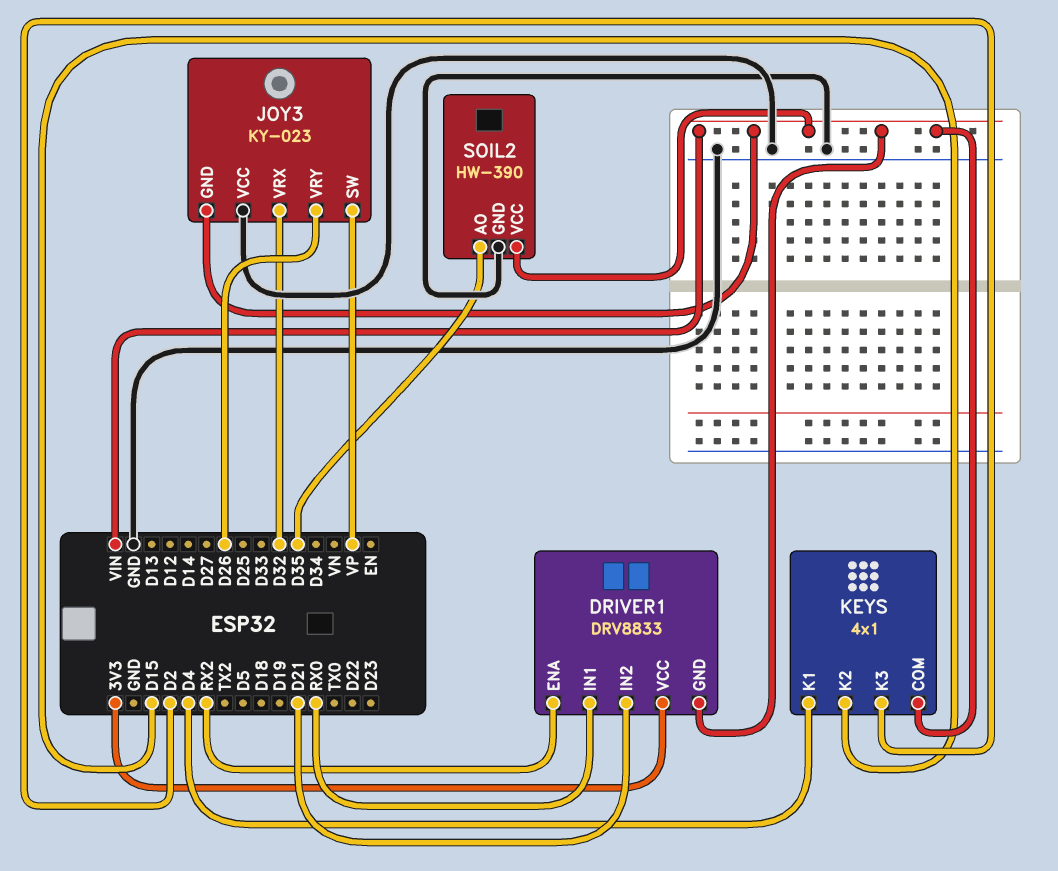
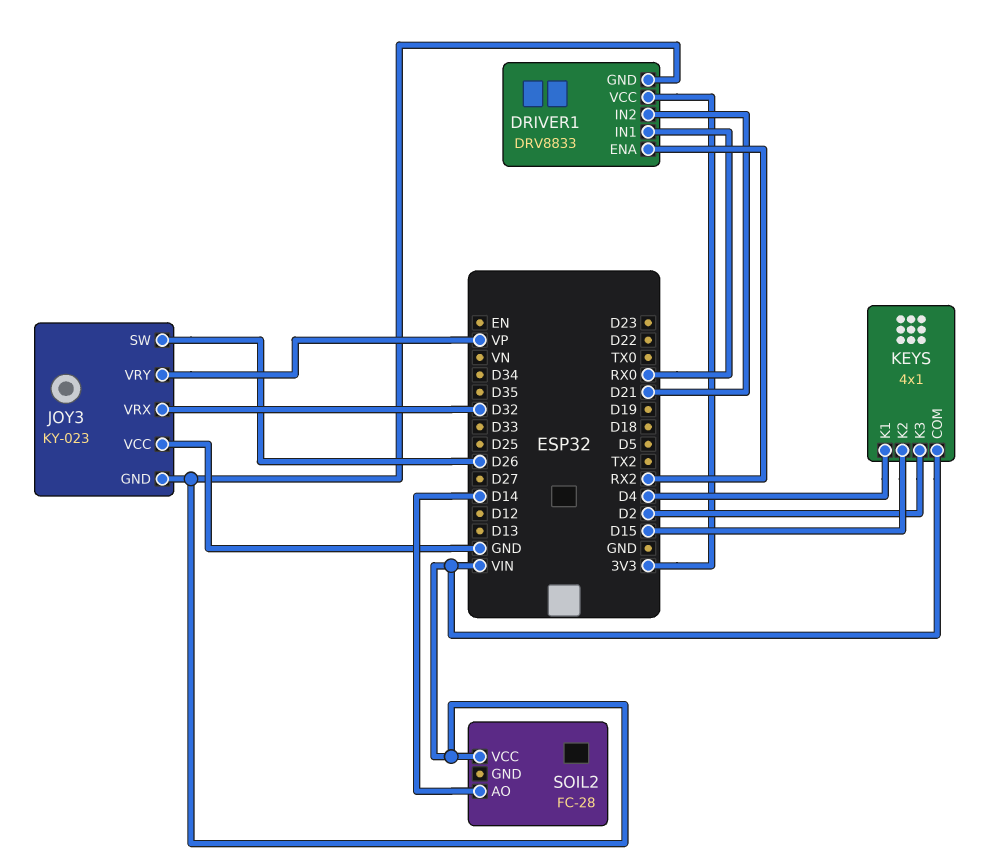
JOY3 pin SW: VP -> D26
JOY3 pin VRY: D26 -> VP
SOIL2: HW-390 -> FC-28
SOIL2 pin AO: D35 -> D14
SOIL2 pin GND: GND -> none

